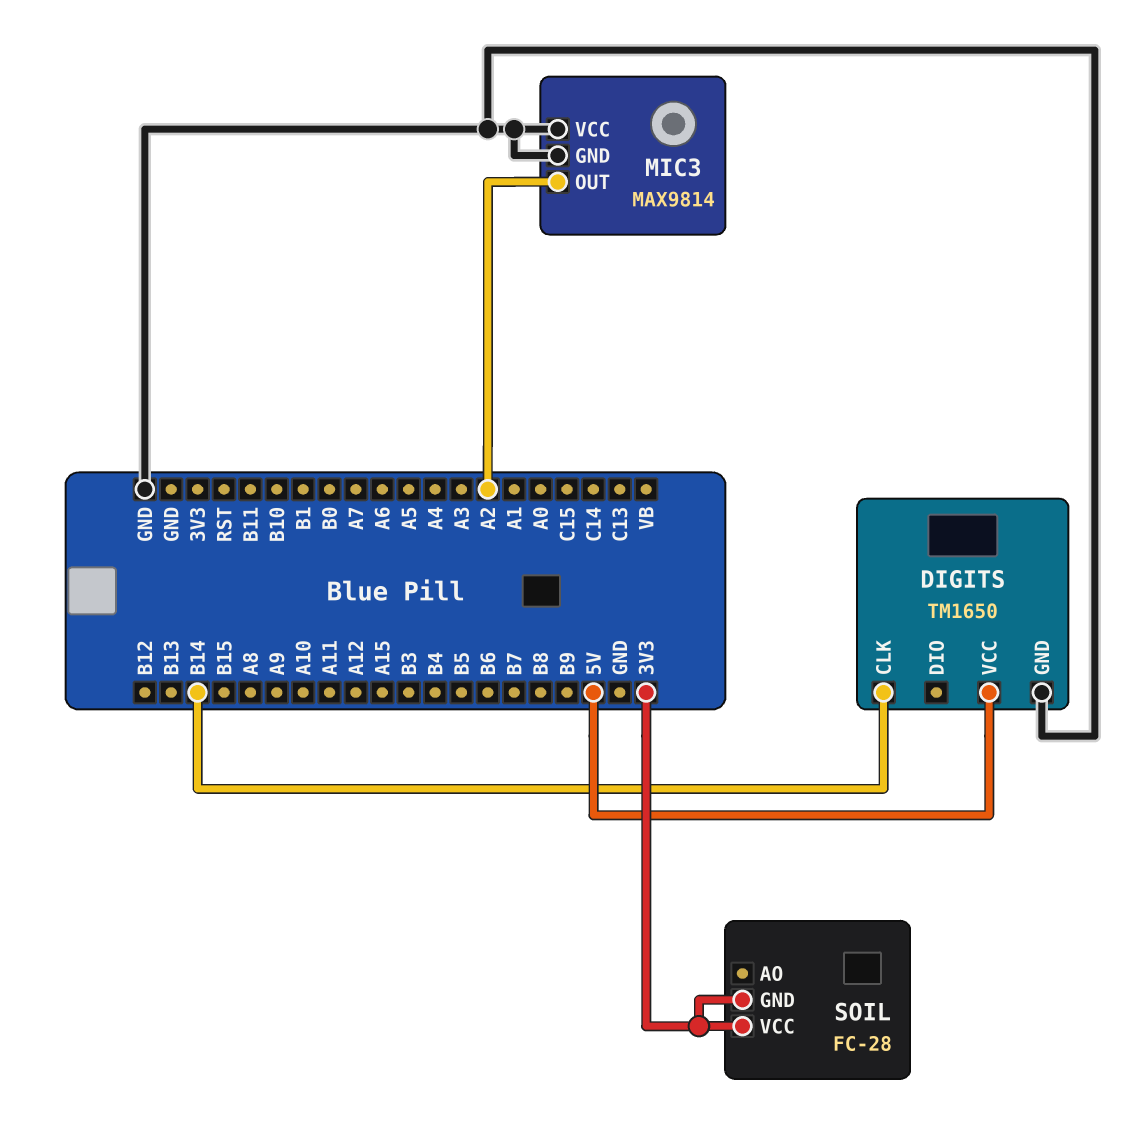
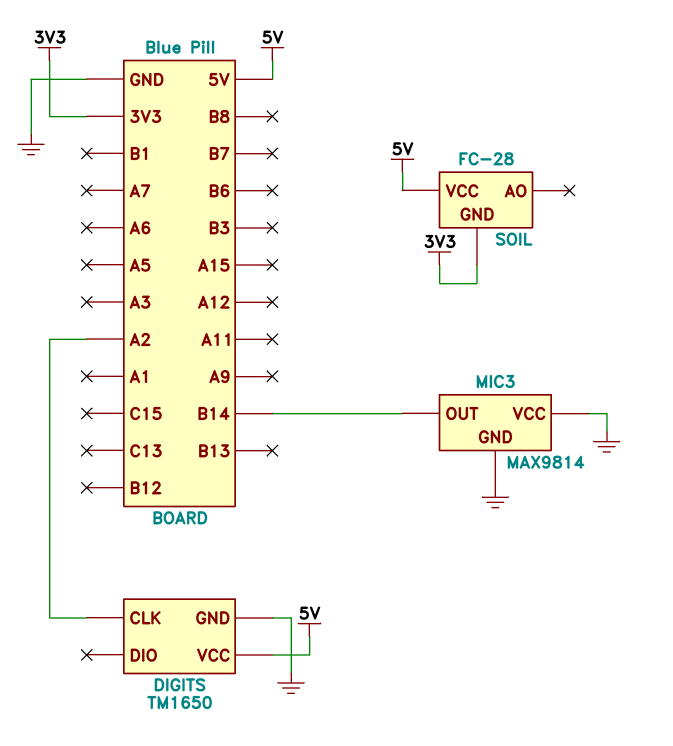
DIGITS pin CLK: B14 -> A2
MIC3 pin OUT: A2 -> B14
SOIL pin VCC: 3V3 -> 5V

